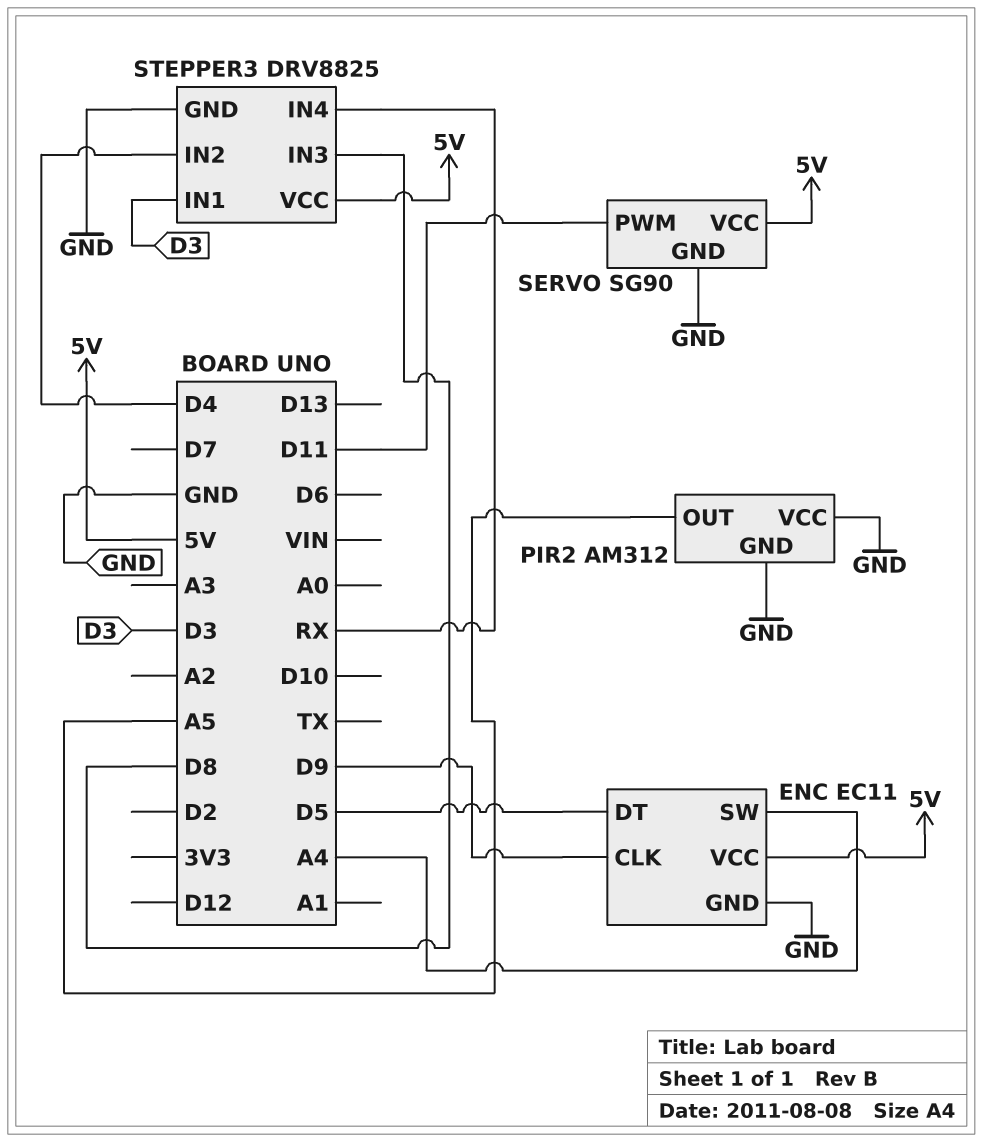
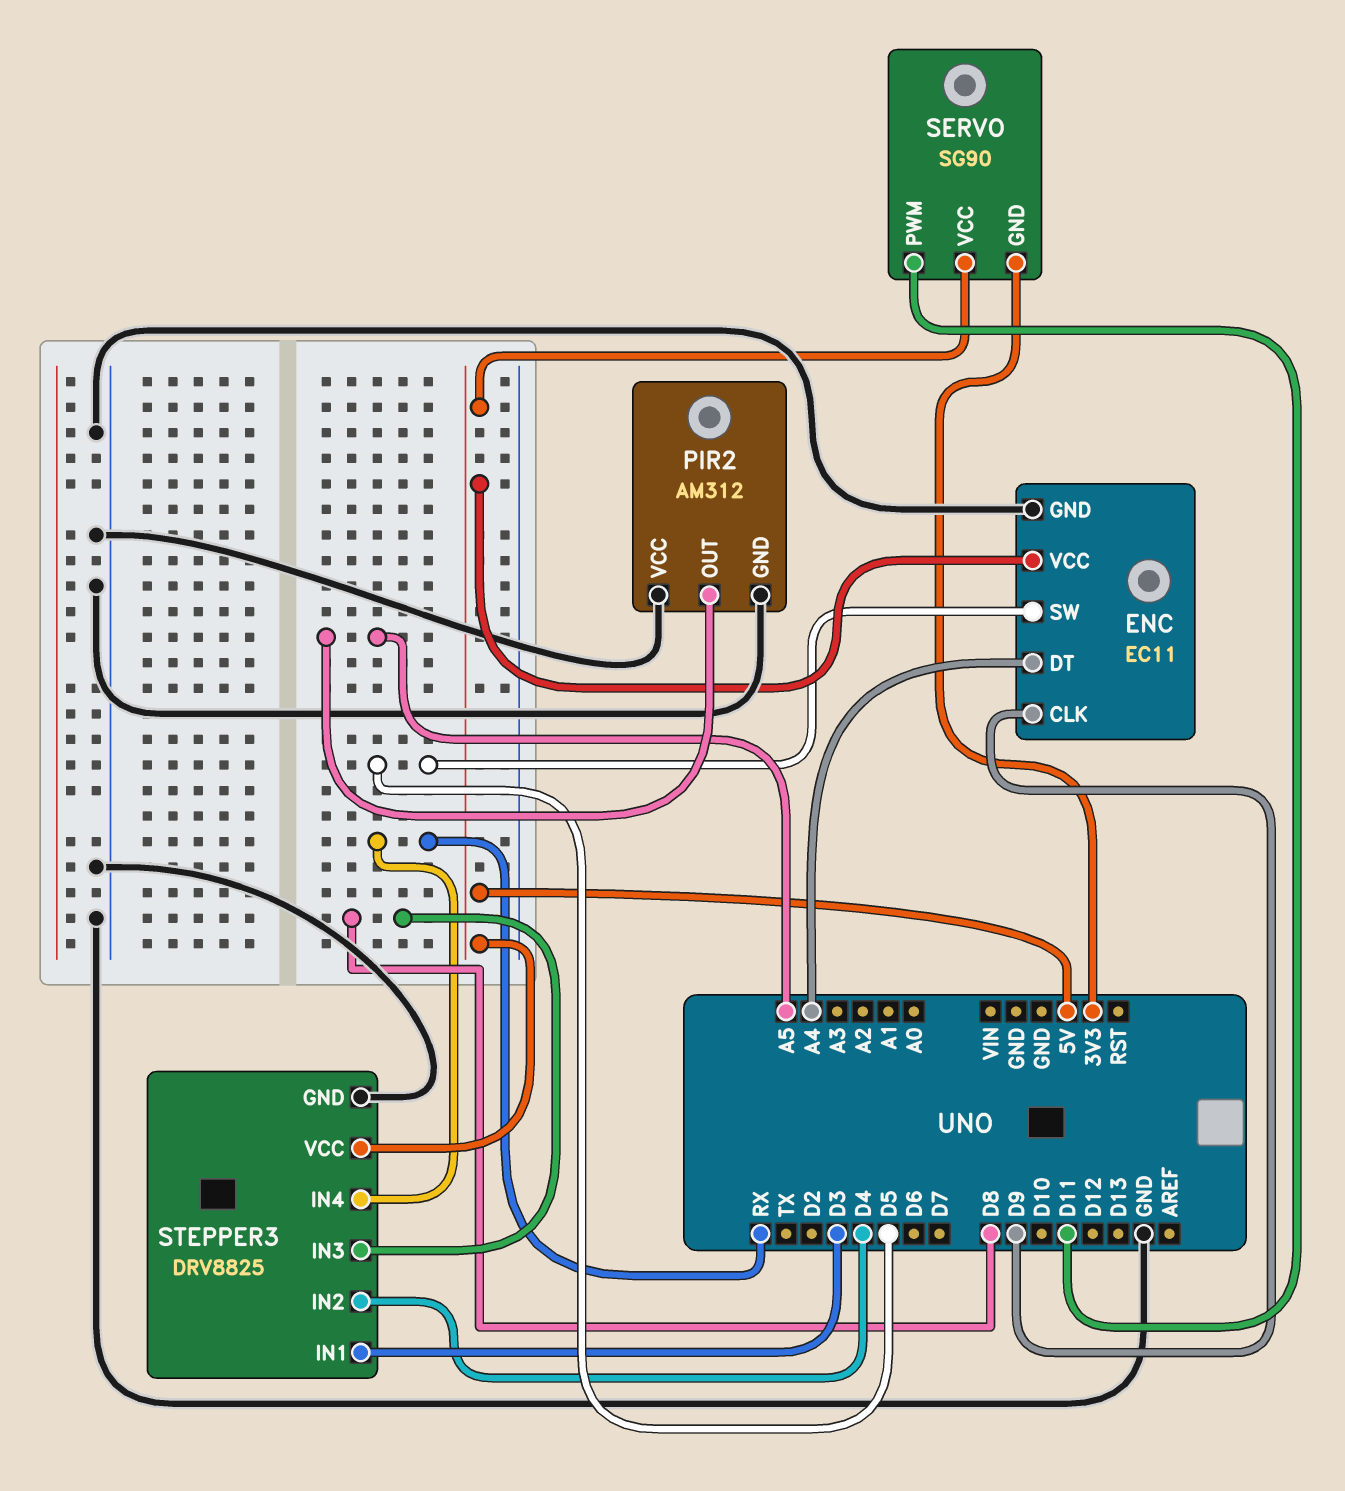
ENC pin DT: D5 -> A4
ENC pin SW: A4 -> D5
SERVO pin GND: GND -> 3V3

